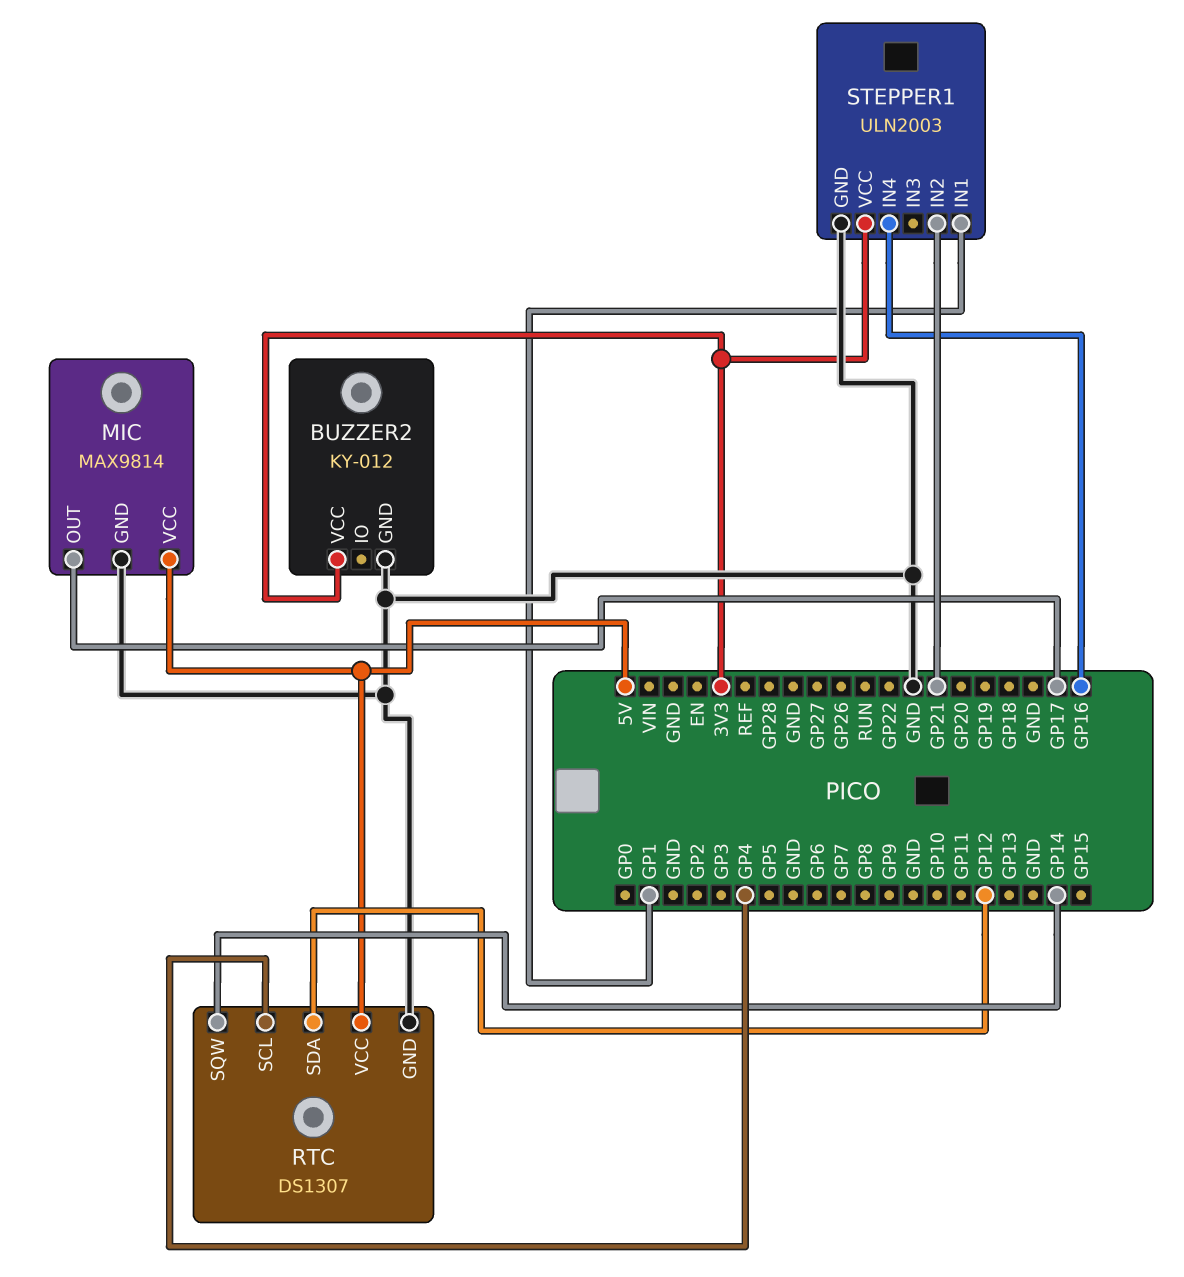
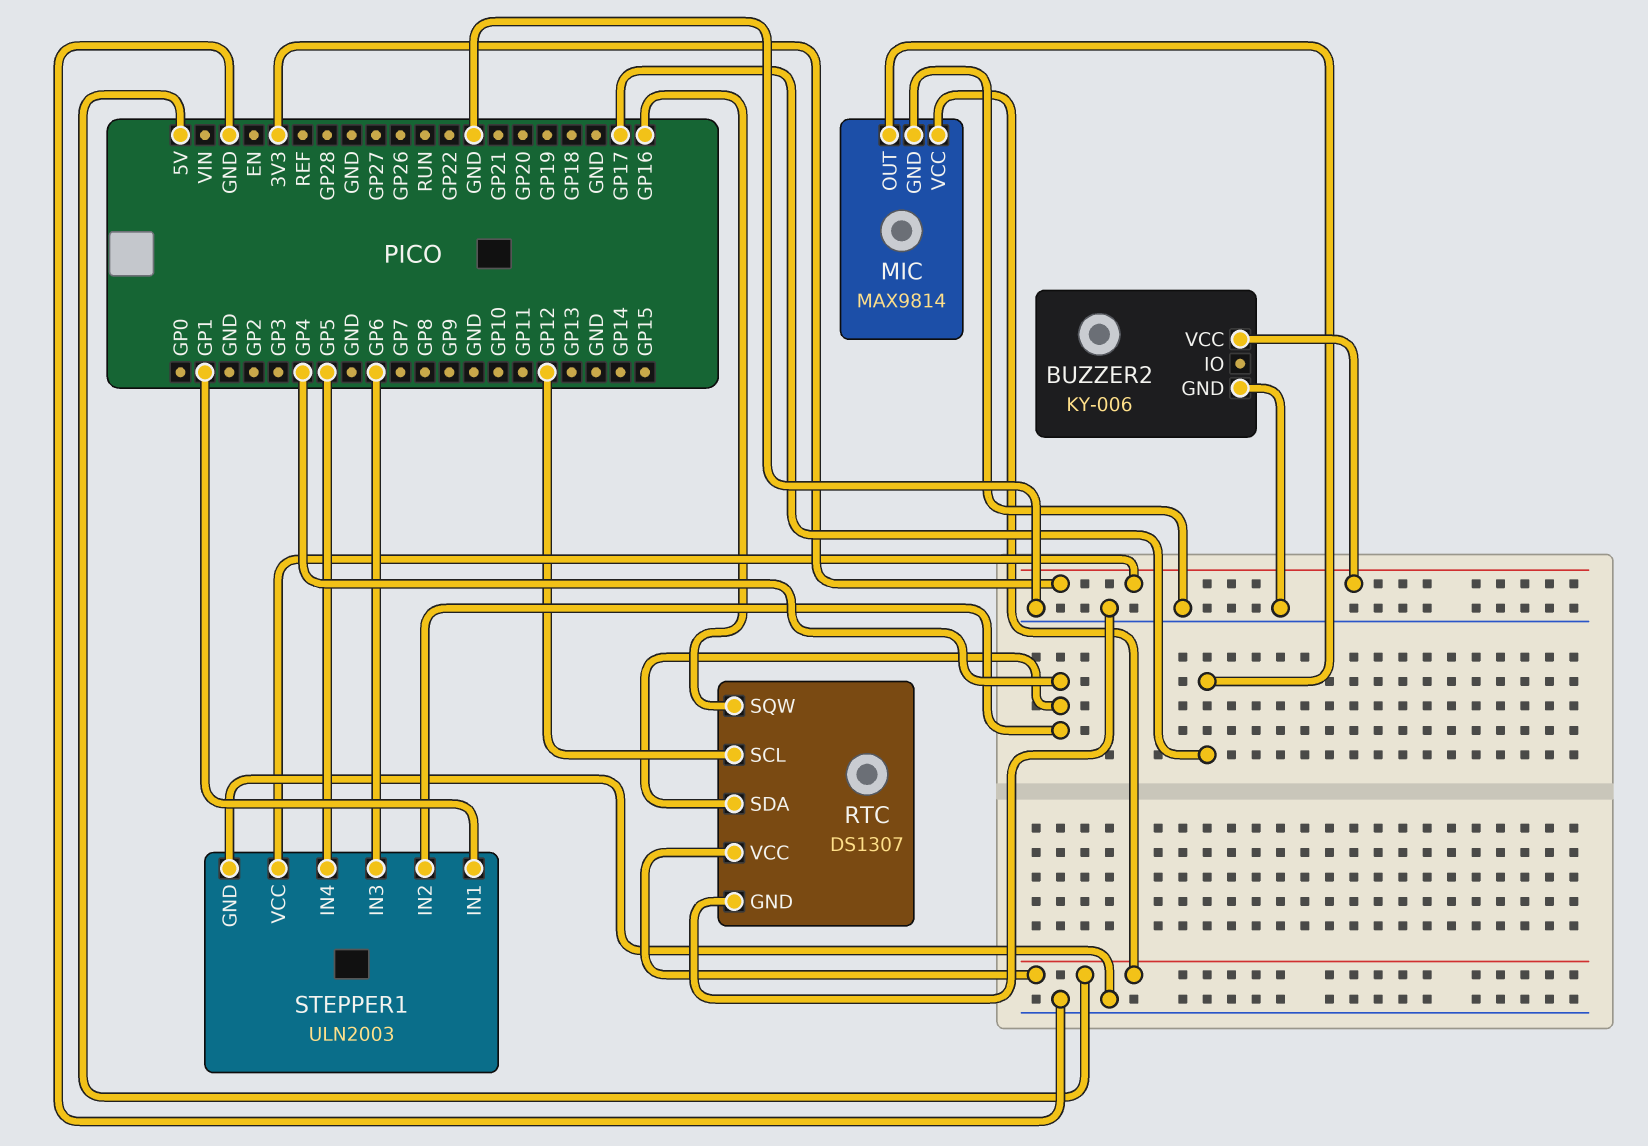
BUZZER2: KY-012 -> KY-006
RTC pin SCL: GP4 -> GP12
RTC pin SDA: GP12 -> GP4
RTC pin SQW: GP14 -> GP16
STEPPER1 pin IN2: GP21 -> GP4
STEPPER1 pin IN3: none -> GP6
STEPPER1 pin IN4: GP16 -> GP5

